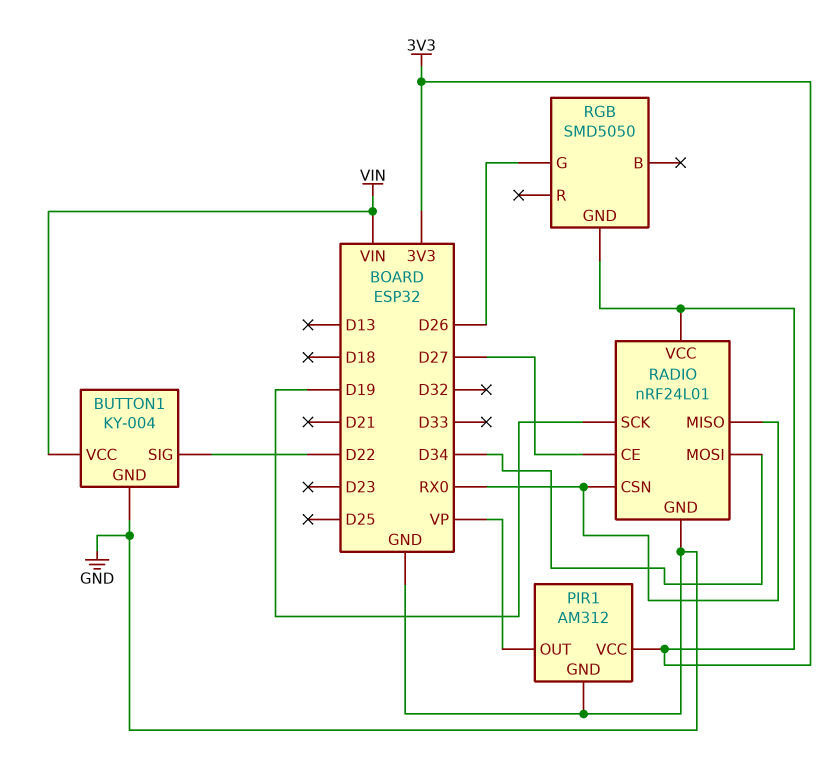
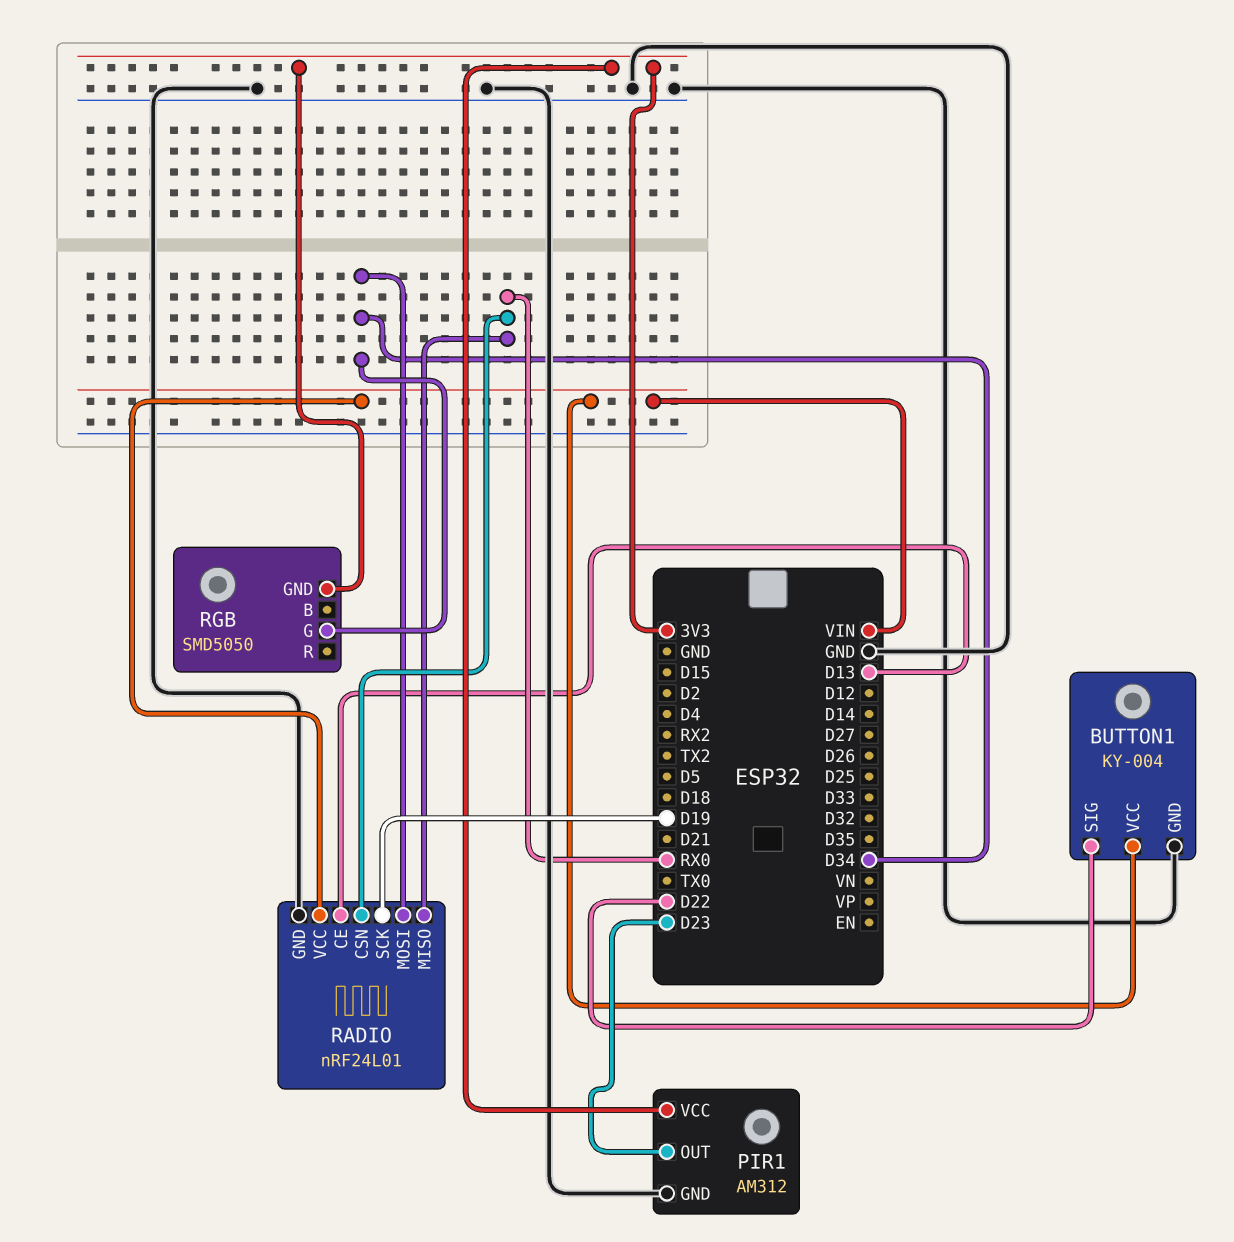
PIR1 pin OUT: VP -> D23
RADIO pin CE: D27 -> D13
RADIO pin VCC: 3V3 -> VIN
RGB pin G: D26 -> D34

